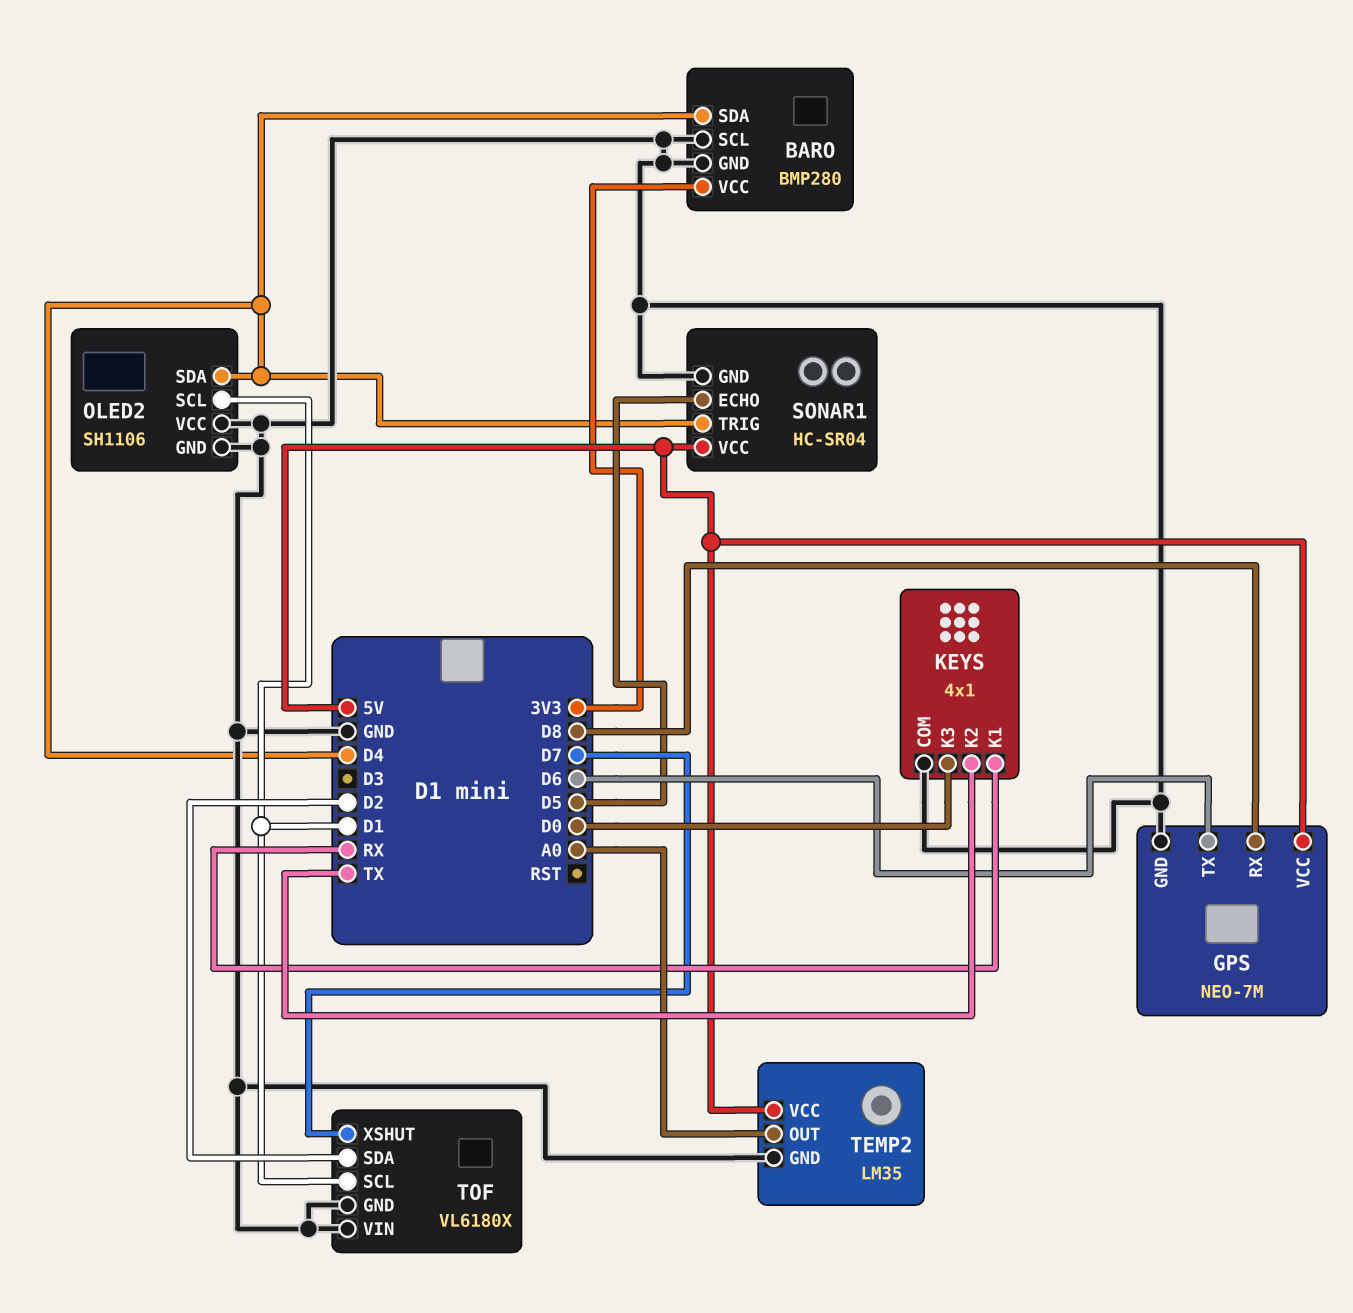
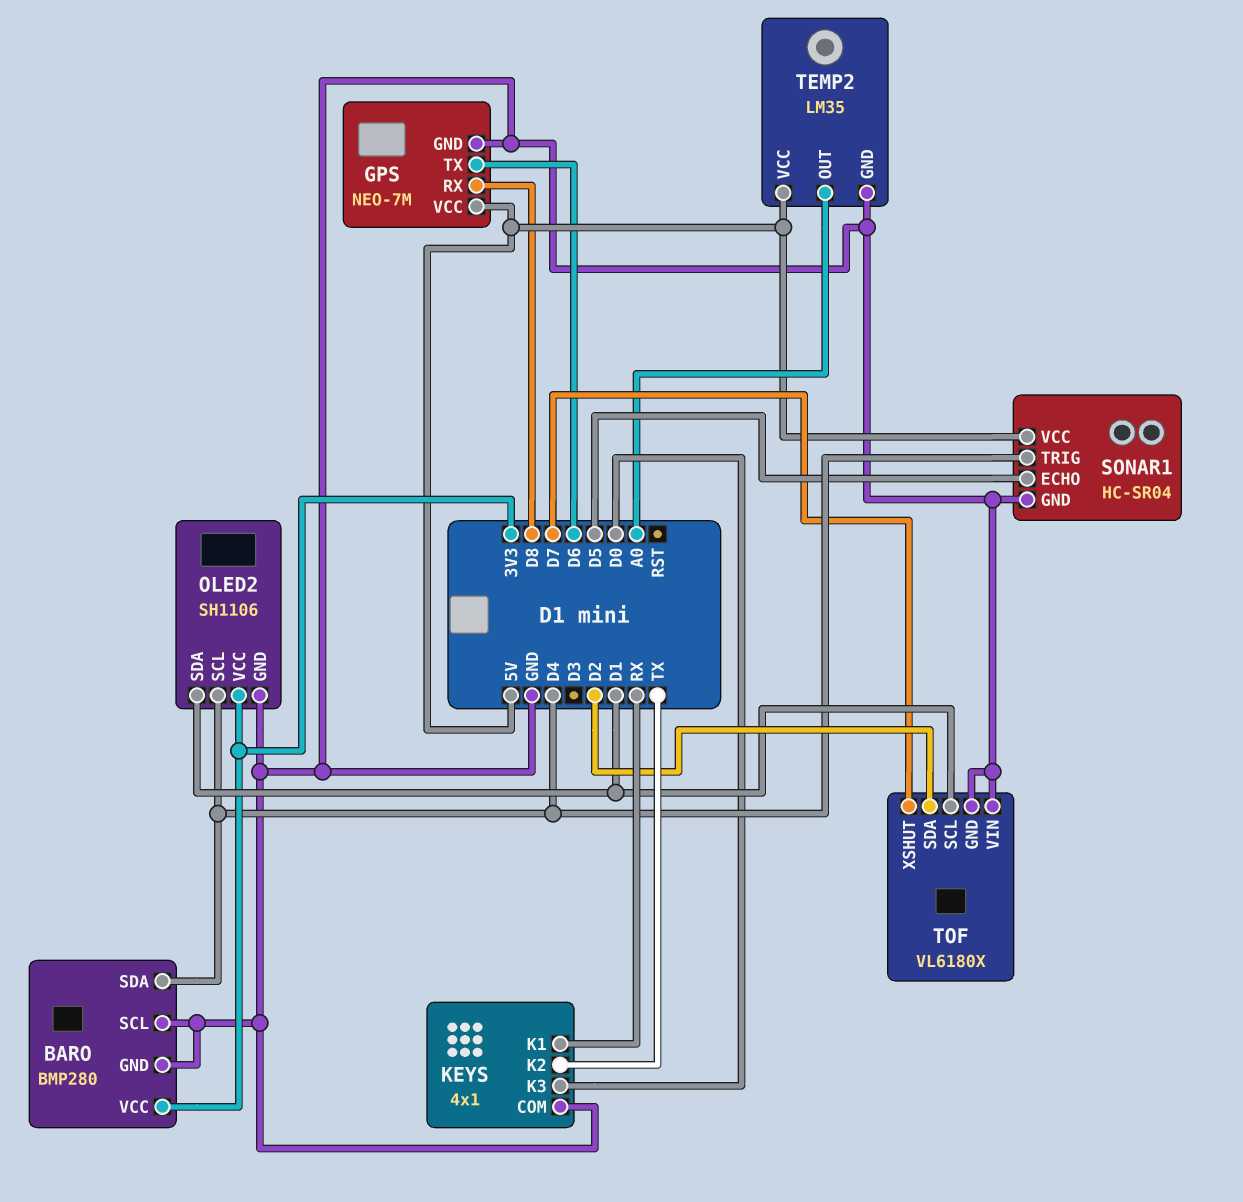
OLED2 pin SCL: D1 -> D4
OLED2 pin SDA: D4 -> D1
OLED2 pin VCC: GND -> 3V3

